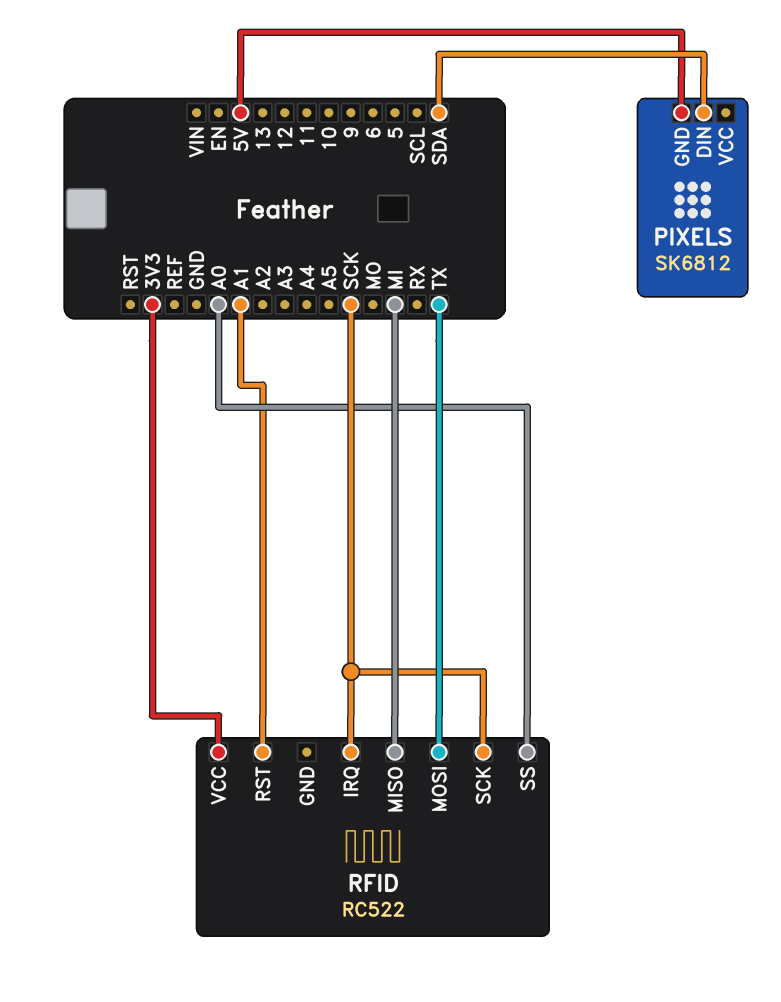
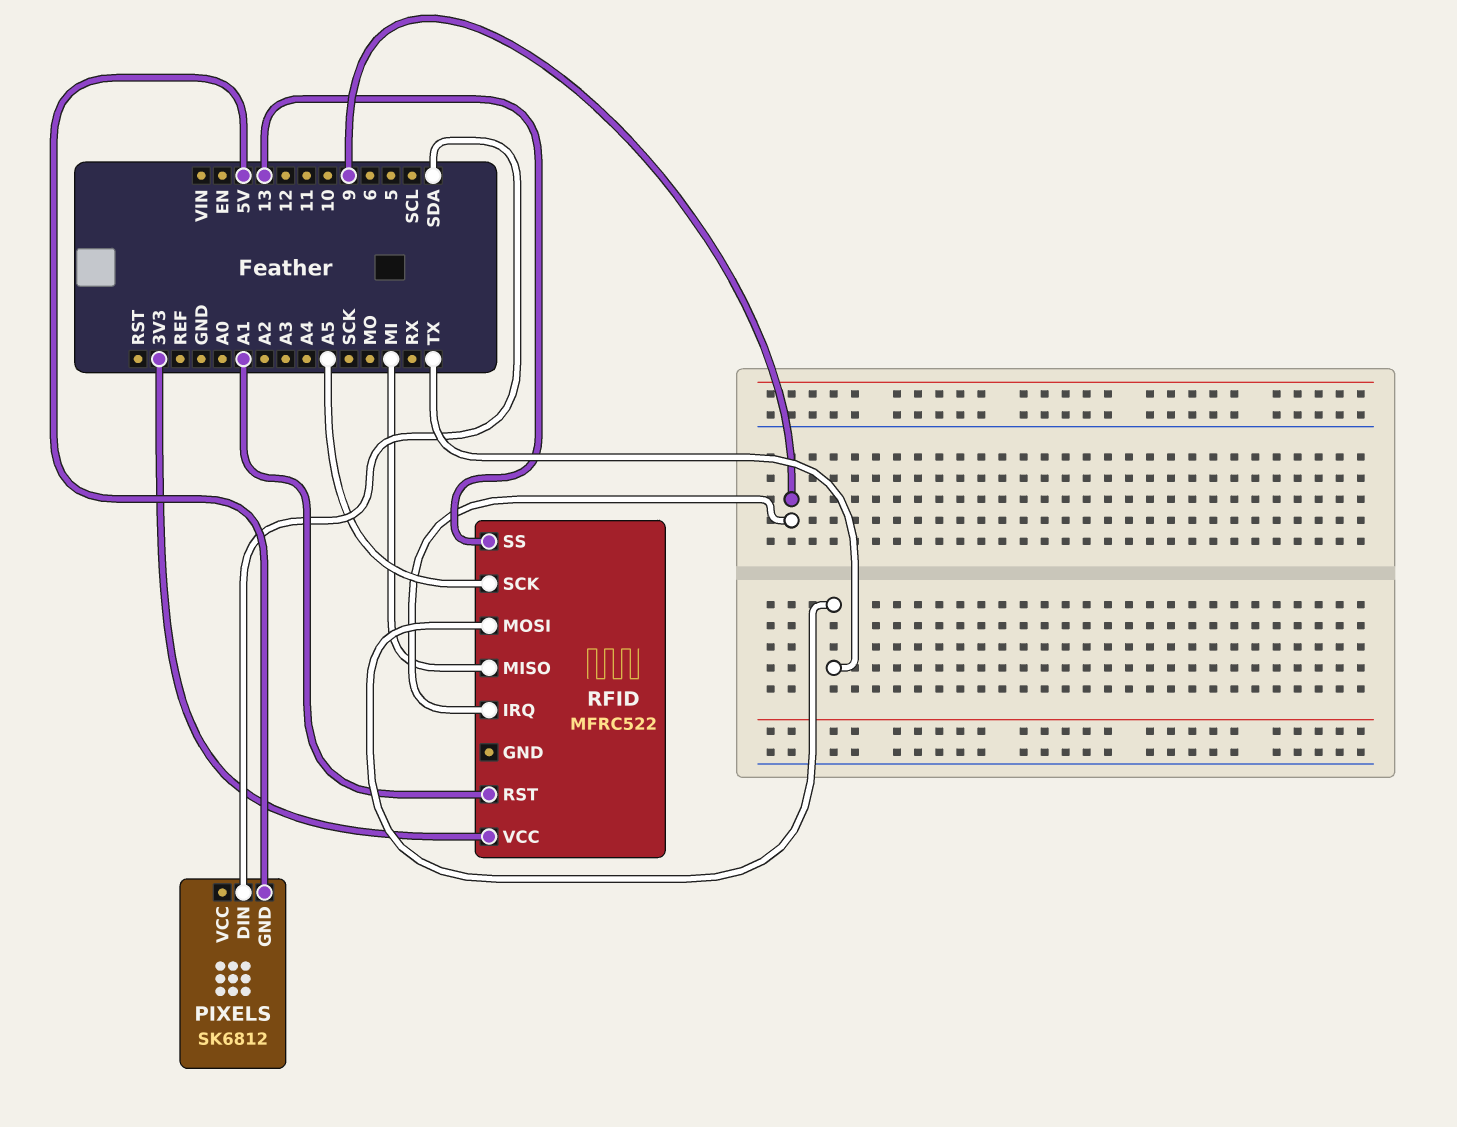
RFID: RC522 -> MFRC522
RFID pin IRQ: SCK -> 9
RFID pin SCK: SCK -> A5
RFID pin SS: A0 -> 13

